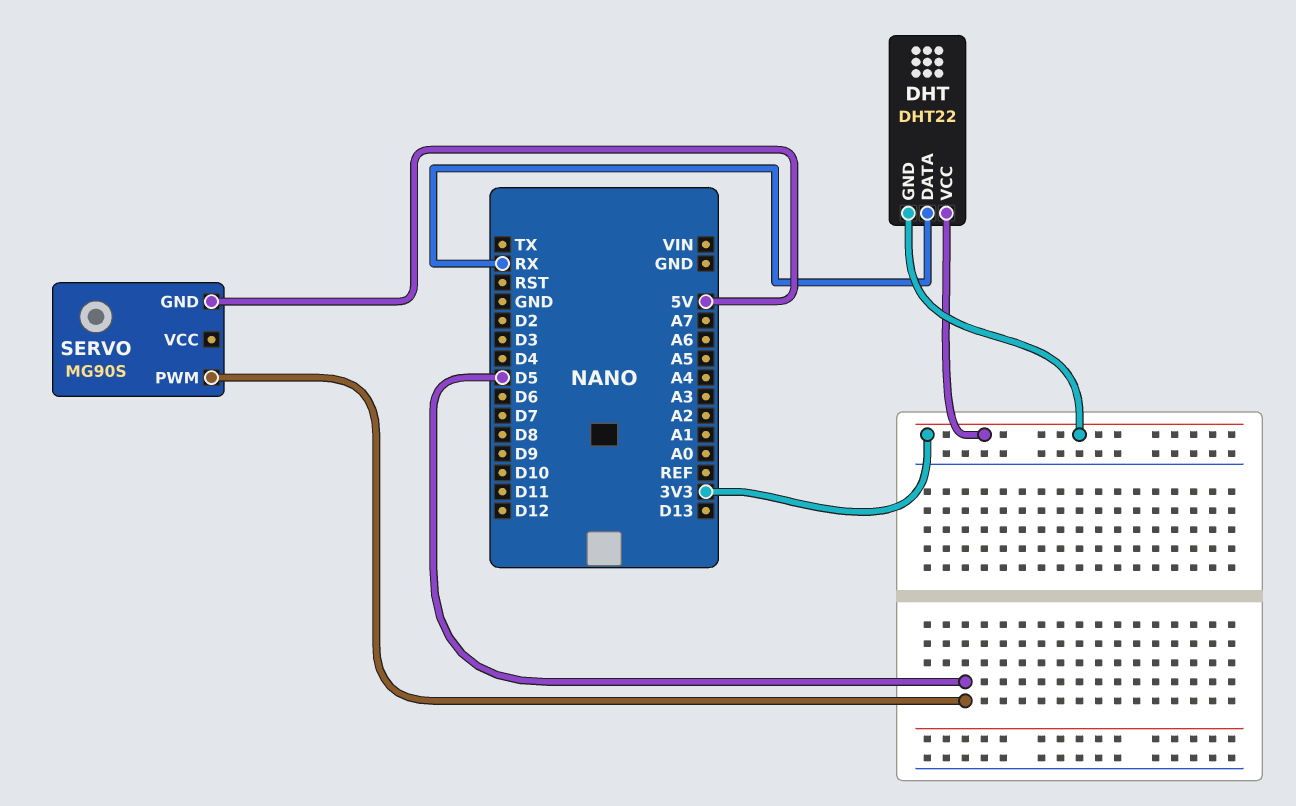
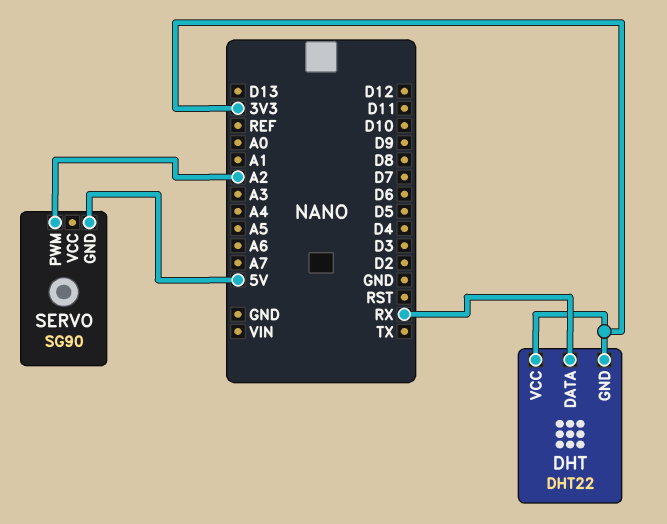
SERVO: MG90S -> SG90
SERVO pin PWM: D5 -> A2

